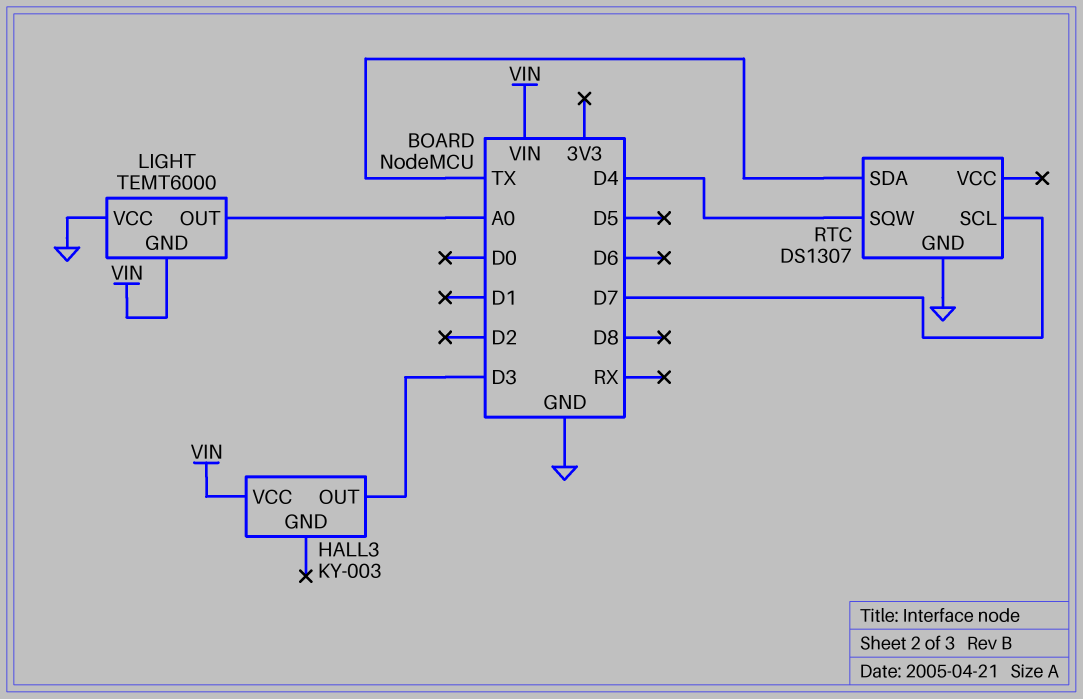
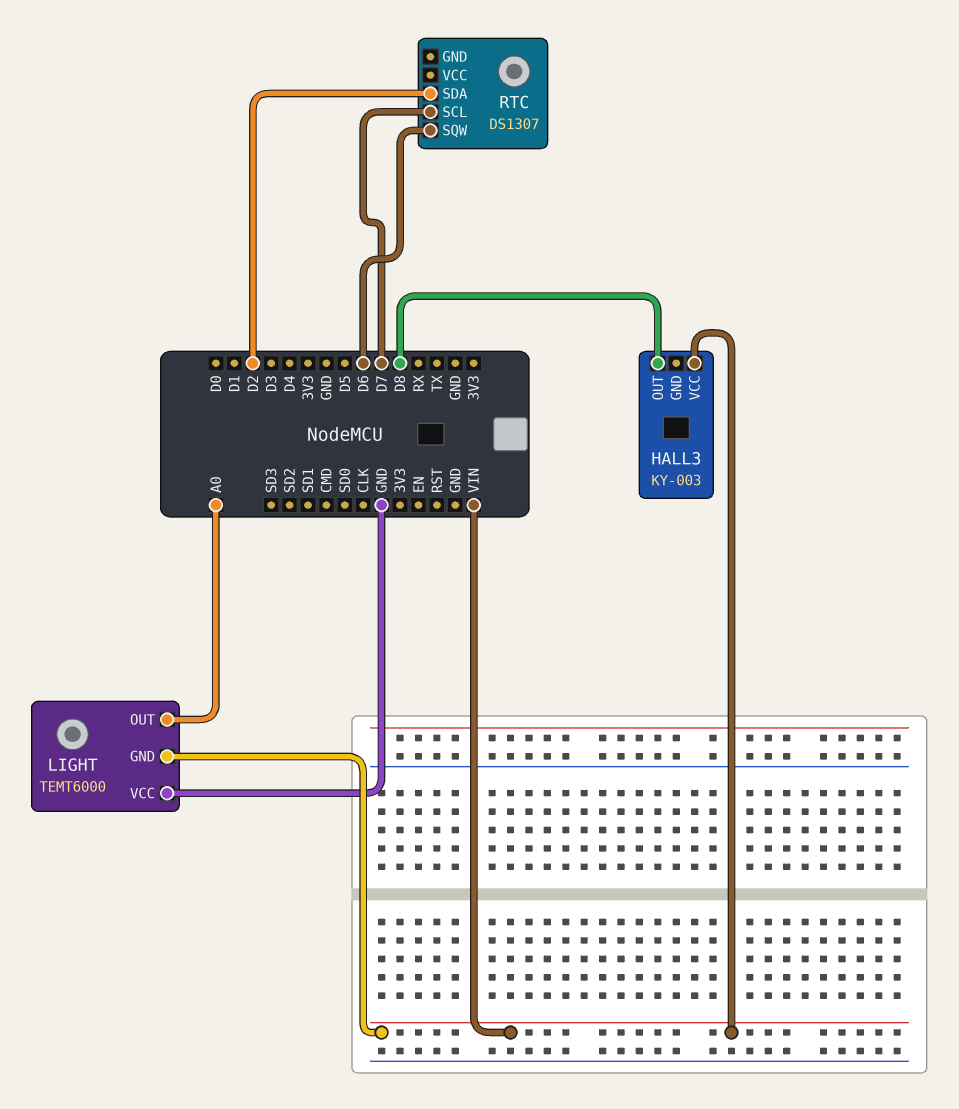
HALL3 pin OUT: D3 -> D8
RTC pin GND: GND -> none
RTC pin SDA: TX -> D2
RTC pin SQW: D4 -> D6

